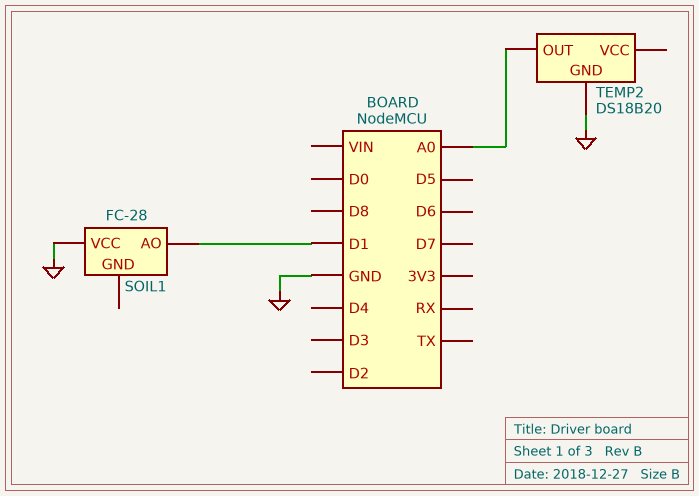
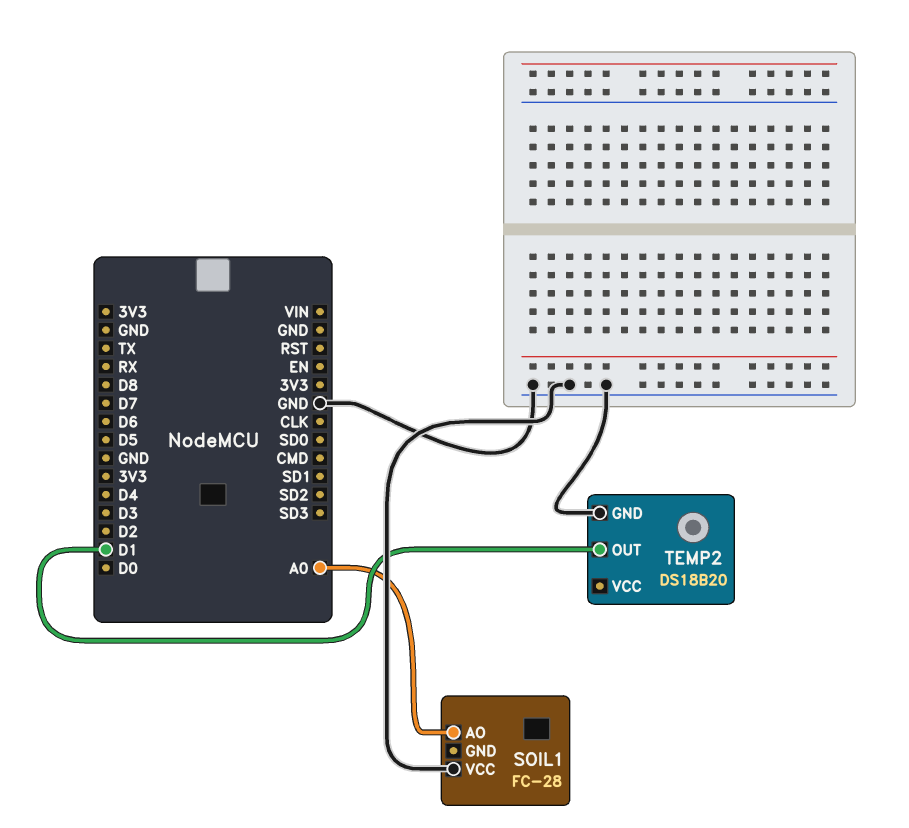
SOIL1 pin AO: D1 -> A0
TEMP2 pin OUT: A0 -> D1

